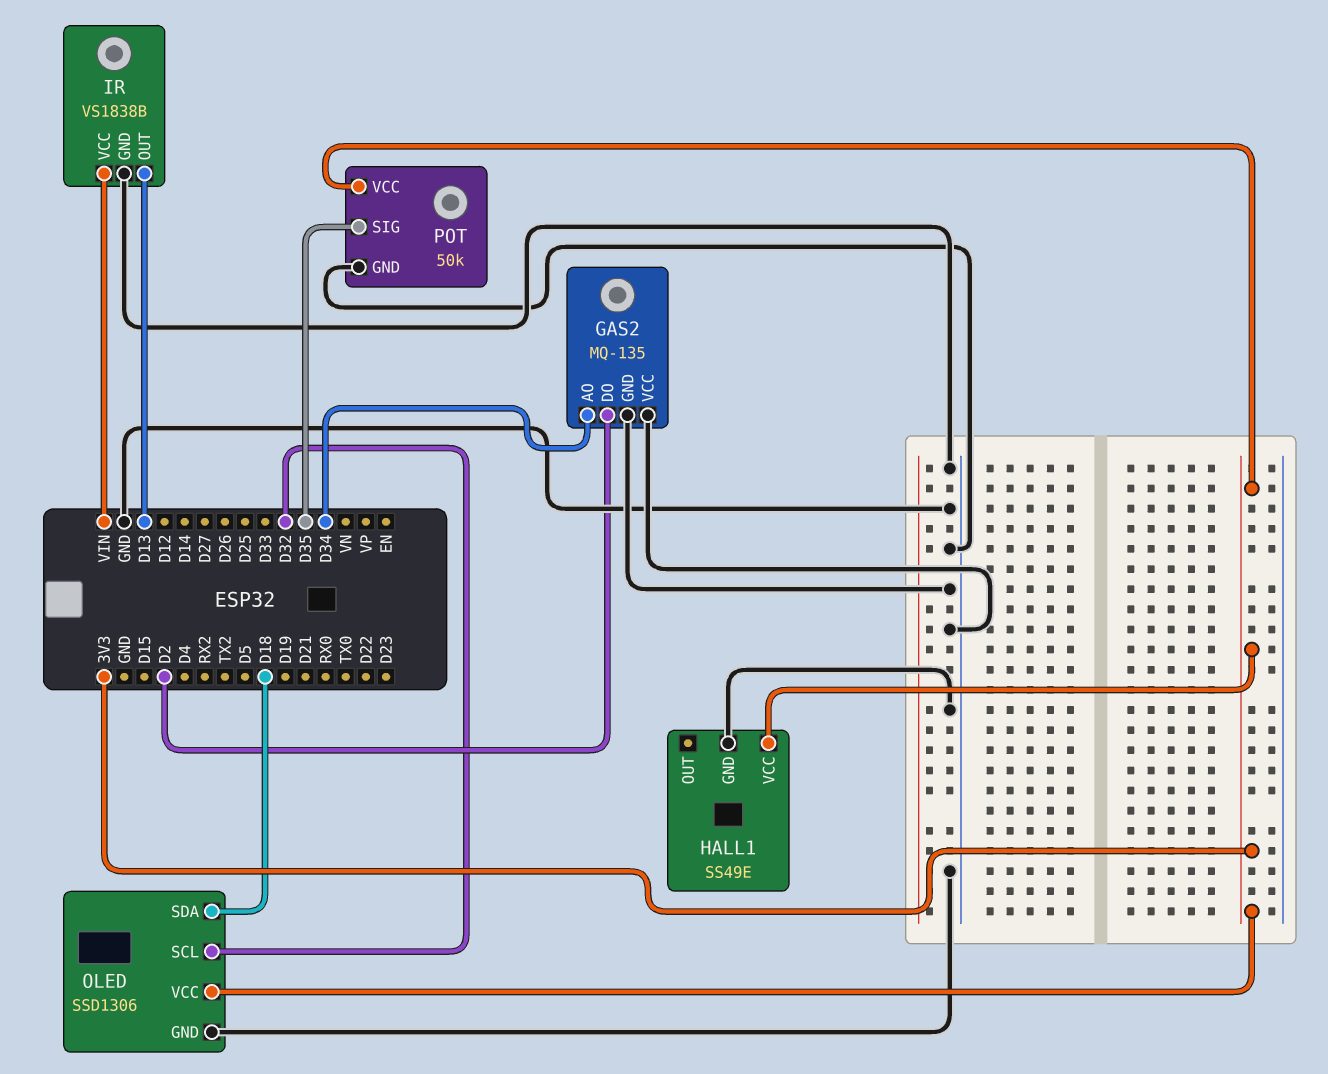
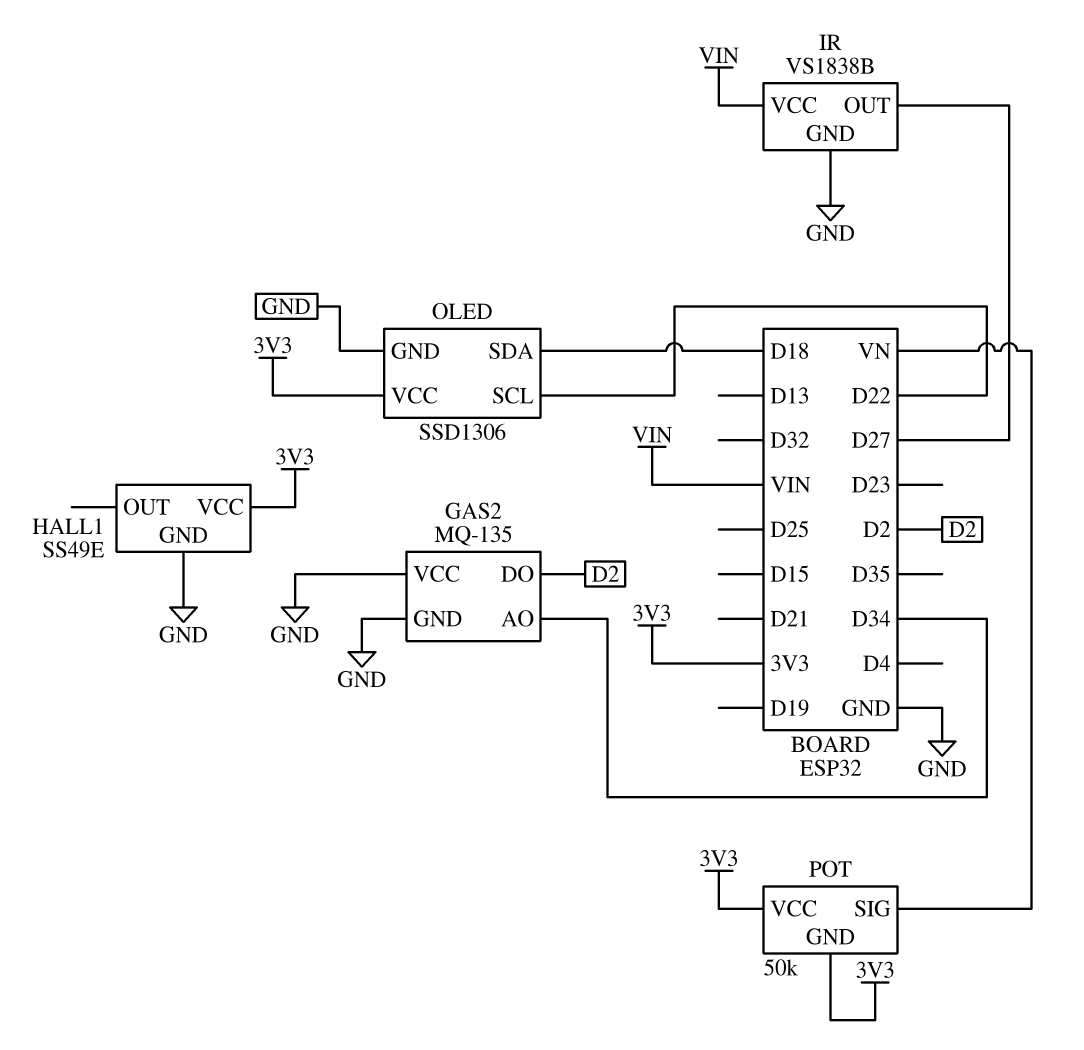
IR pin OUT: D13 -> D27
OLED pin SCL: D32 -> D22
POT pin GND: GND -> 3V3
POT pin SIG: D35 -> VN

